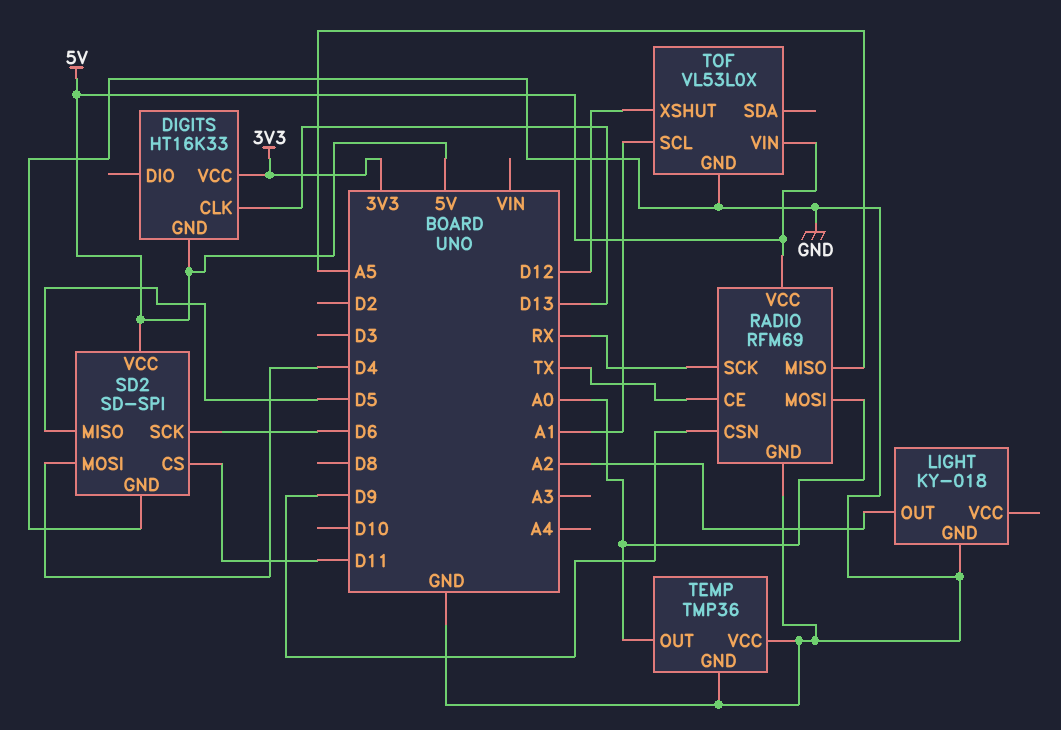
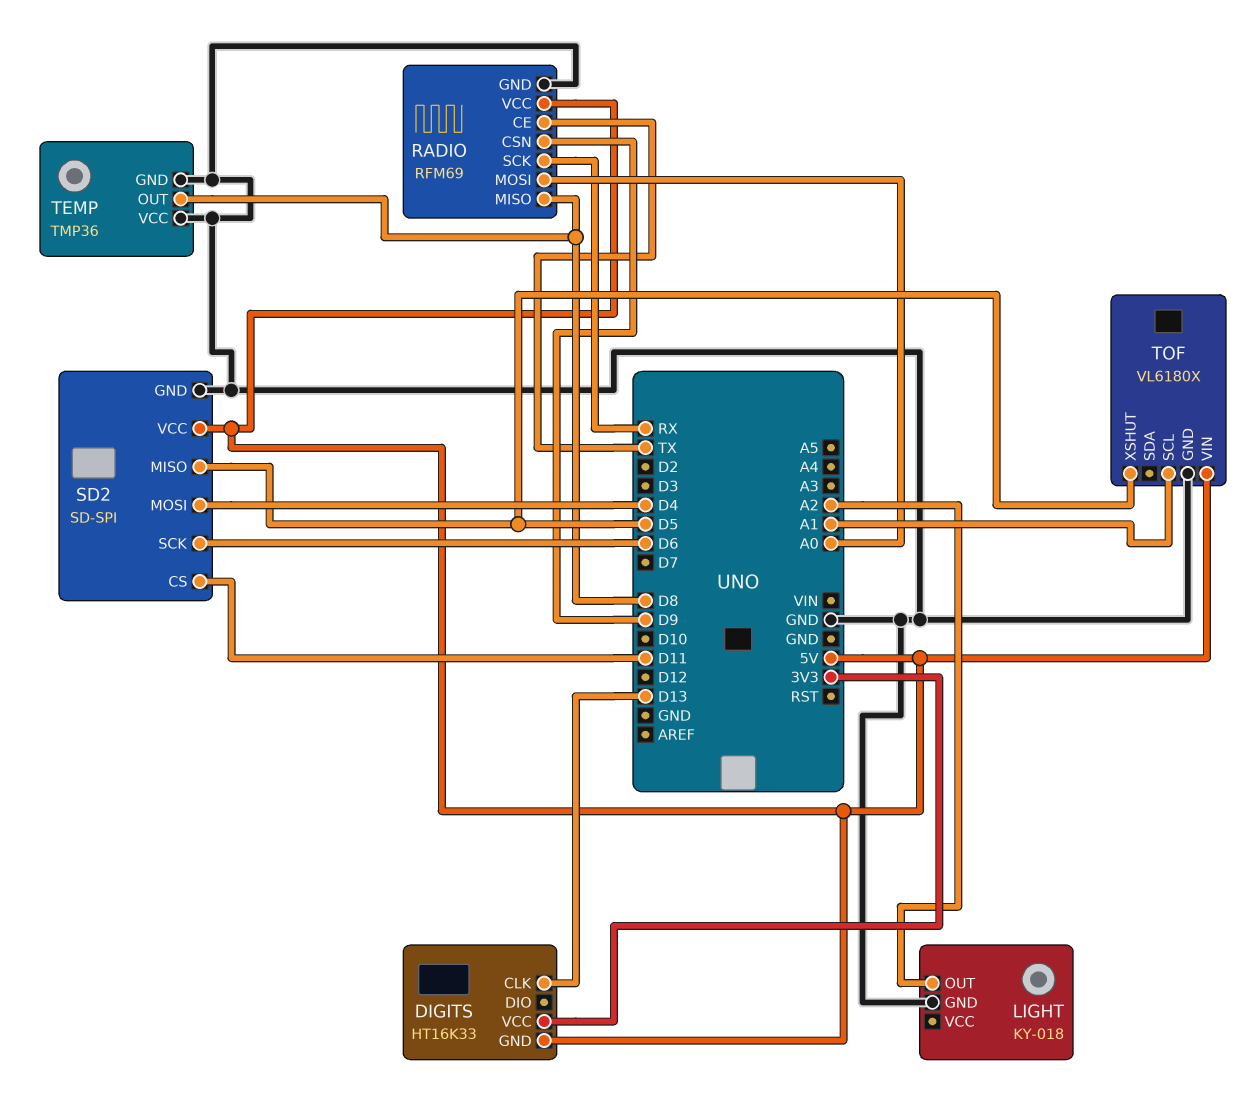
RADIO pin MISO: A5 -> D8
TEMP pin OUT: A0 -> D8
TOF: VL53L0X -> VL6180X
TOF pin XSHUT: D12 -> D5

